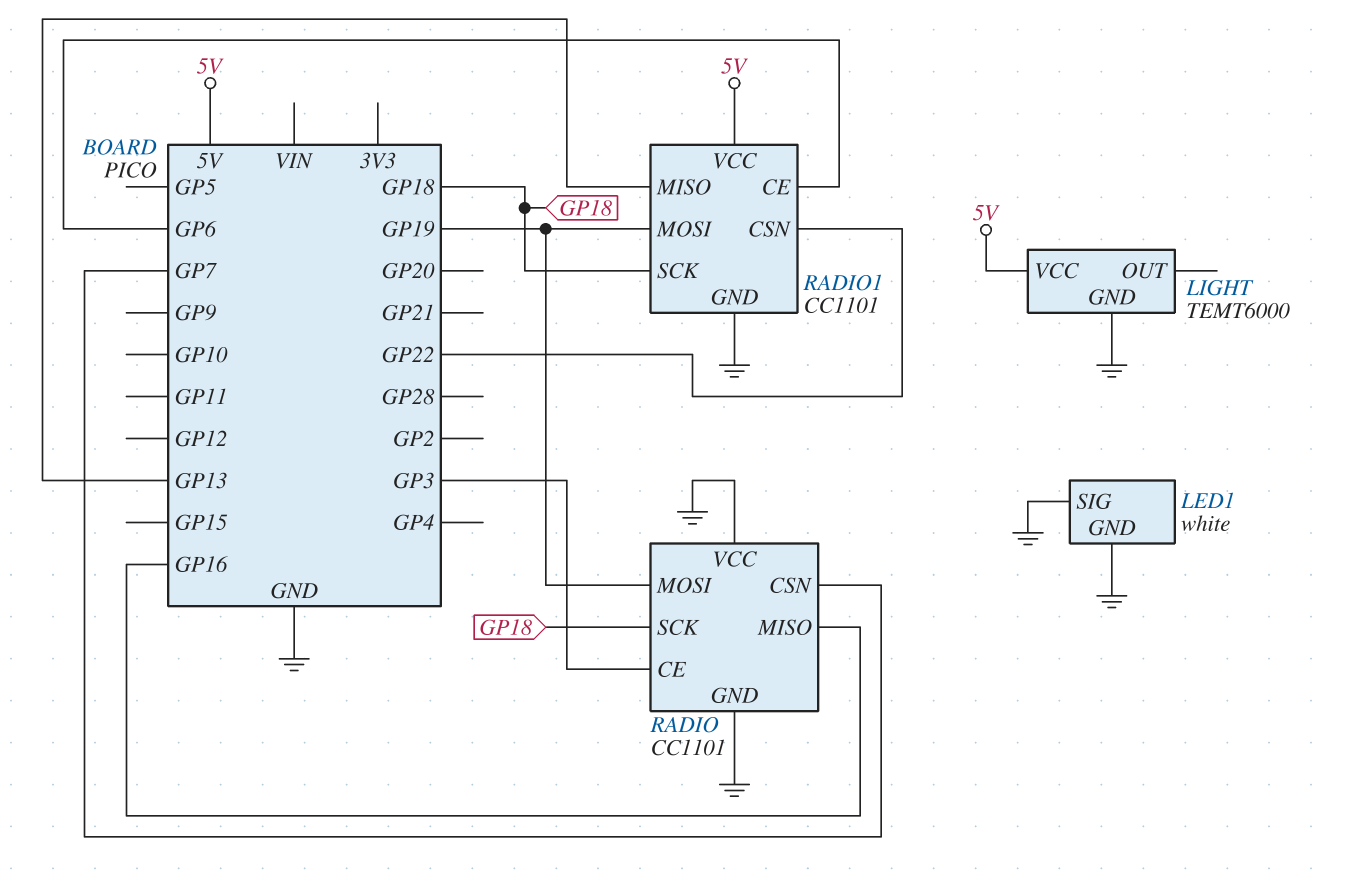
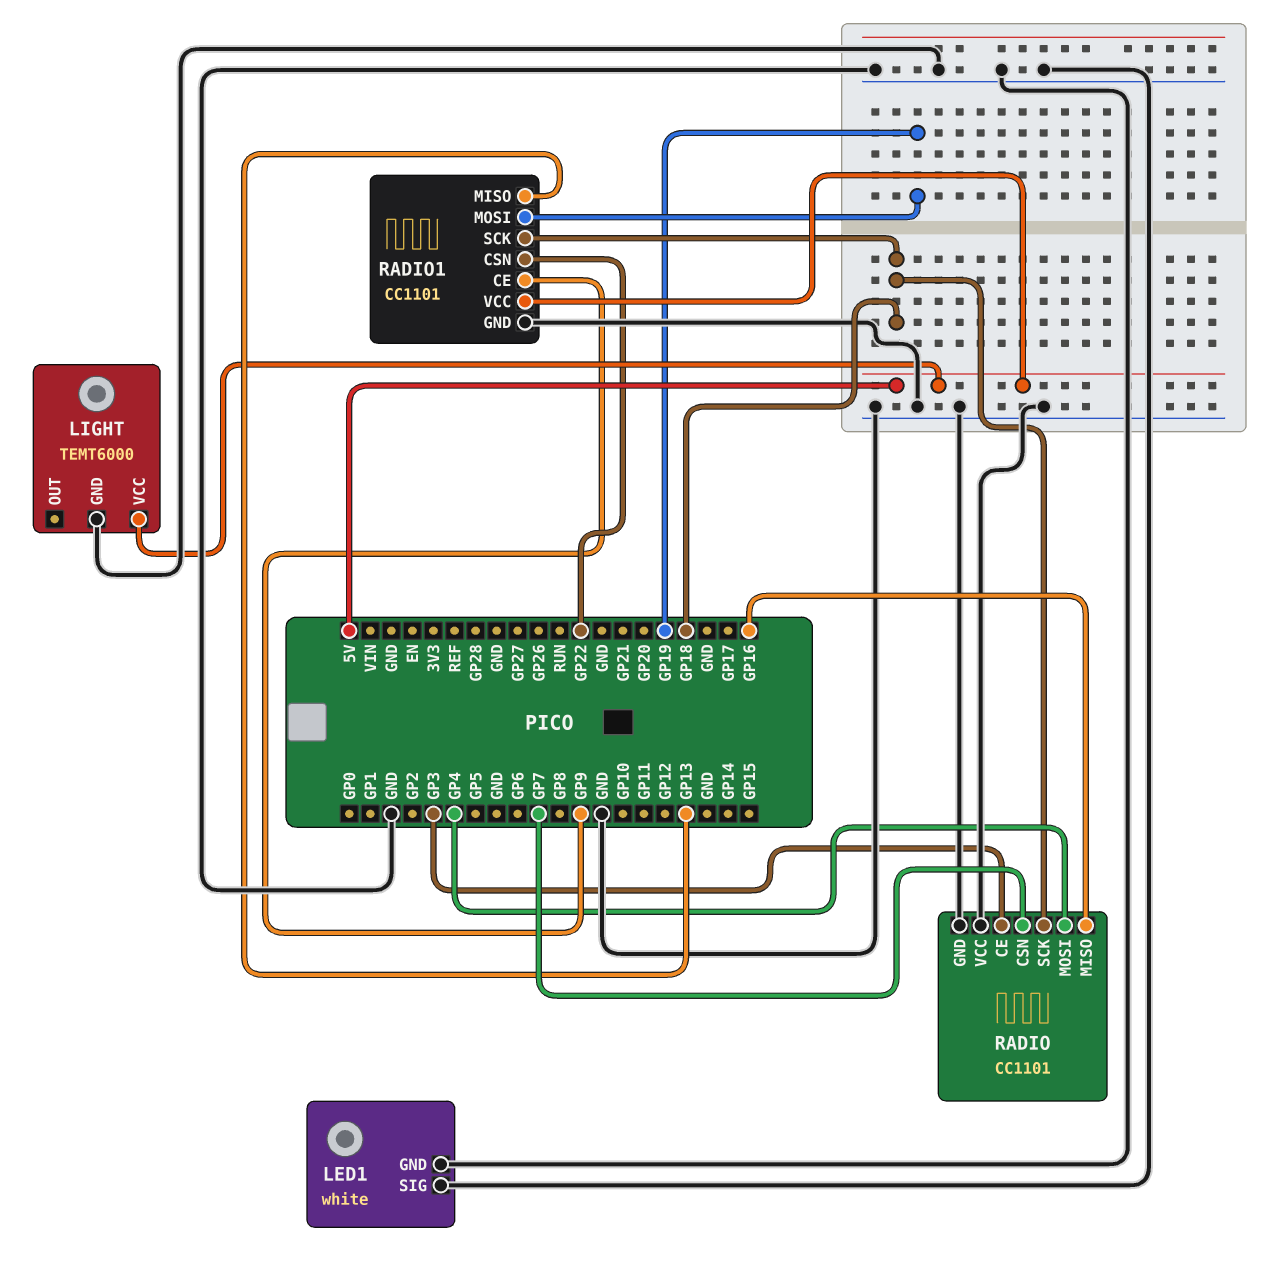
RADIO pin MOSI: GP19 -> GP4
RADIO1 pin CE: GP6 -> GP9

